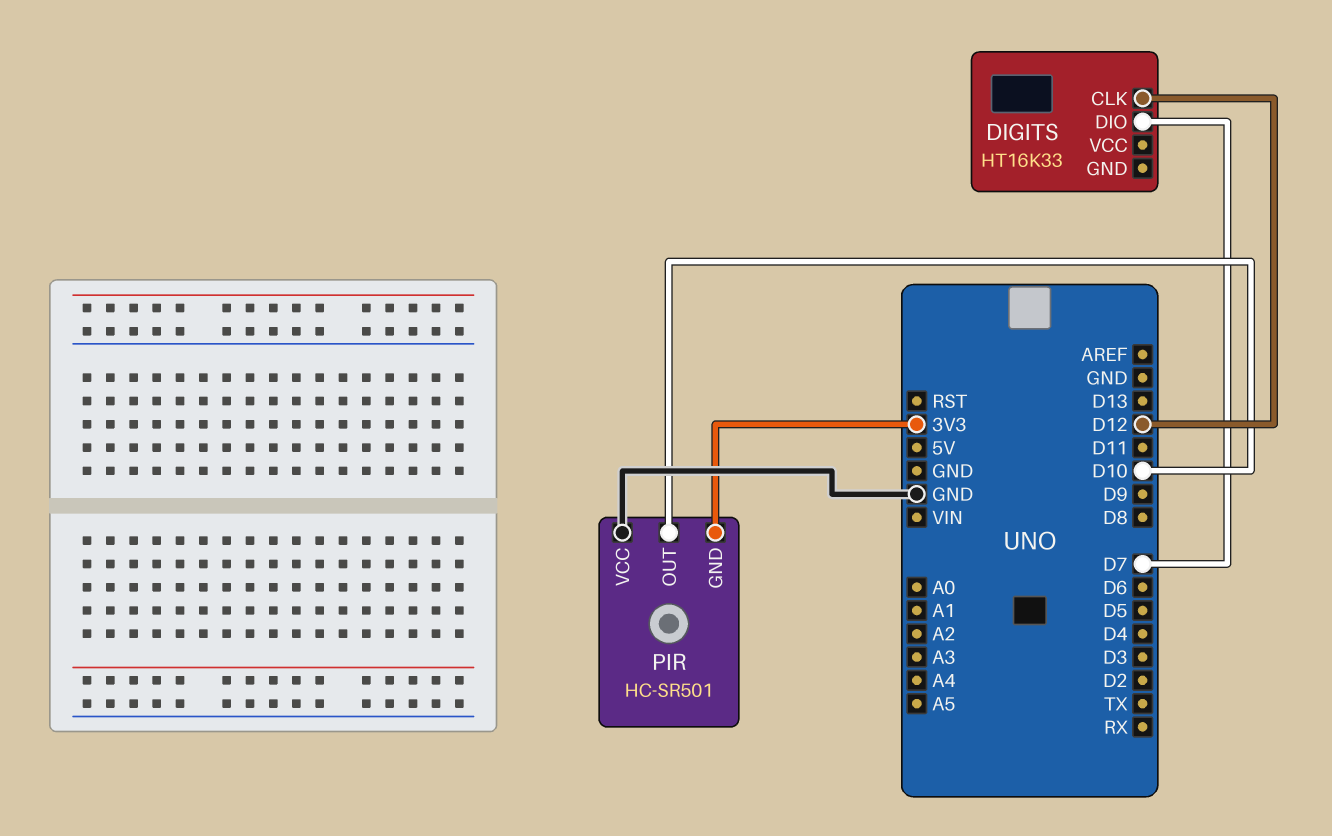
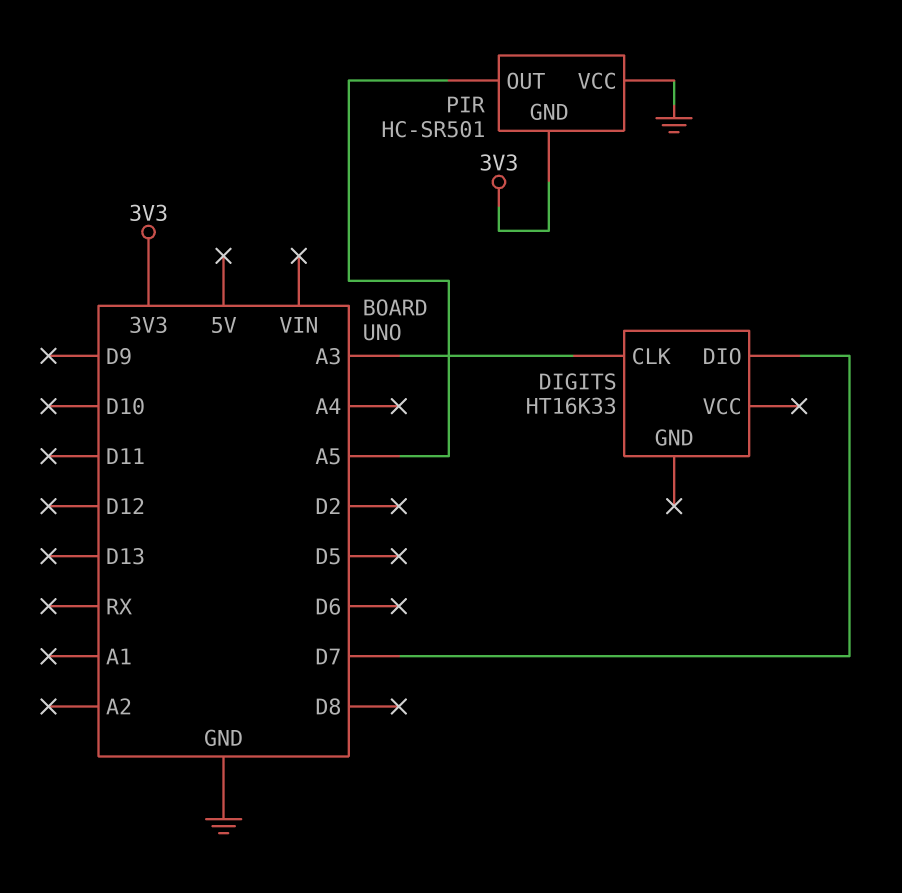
DIGITS pin CLK: D12 -> A3
PIR pin OUT: D10 -> A5

